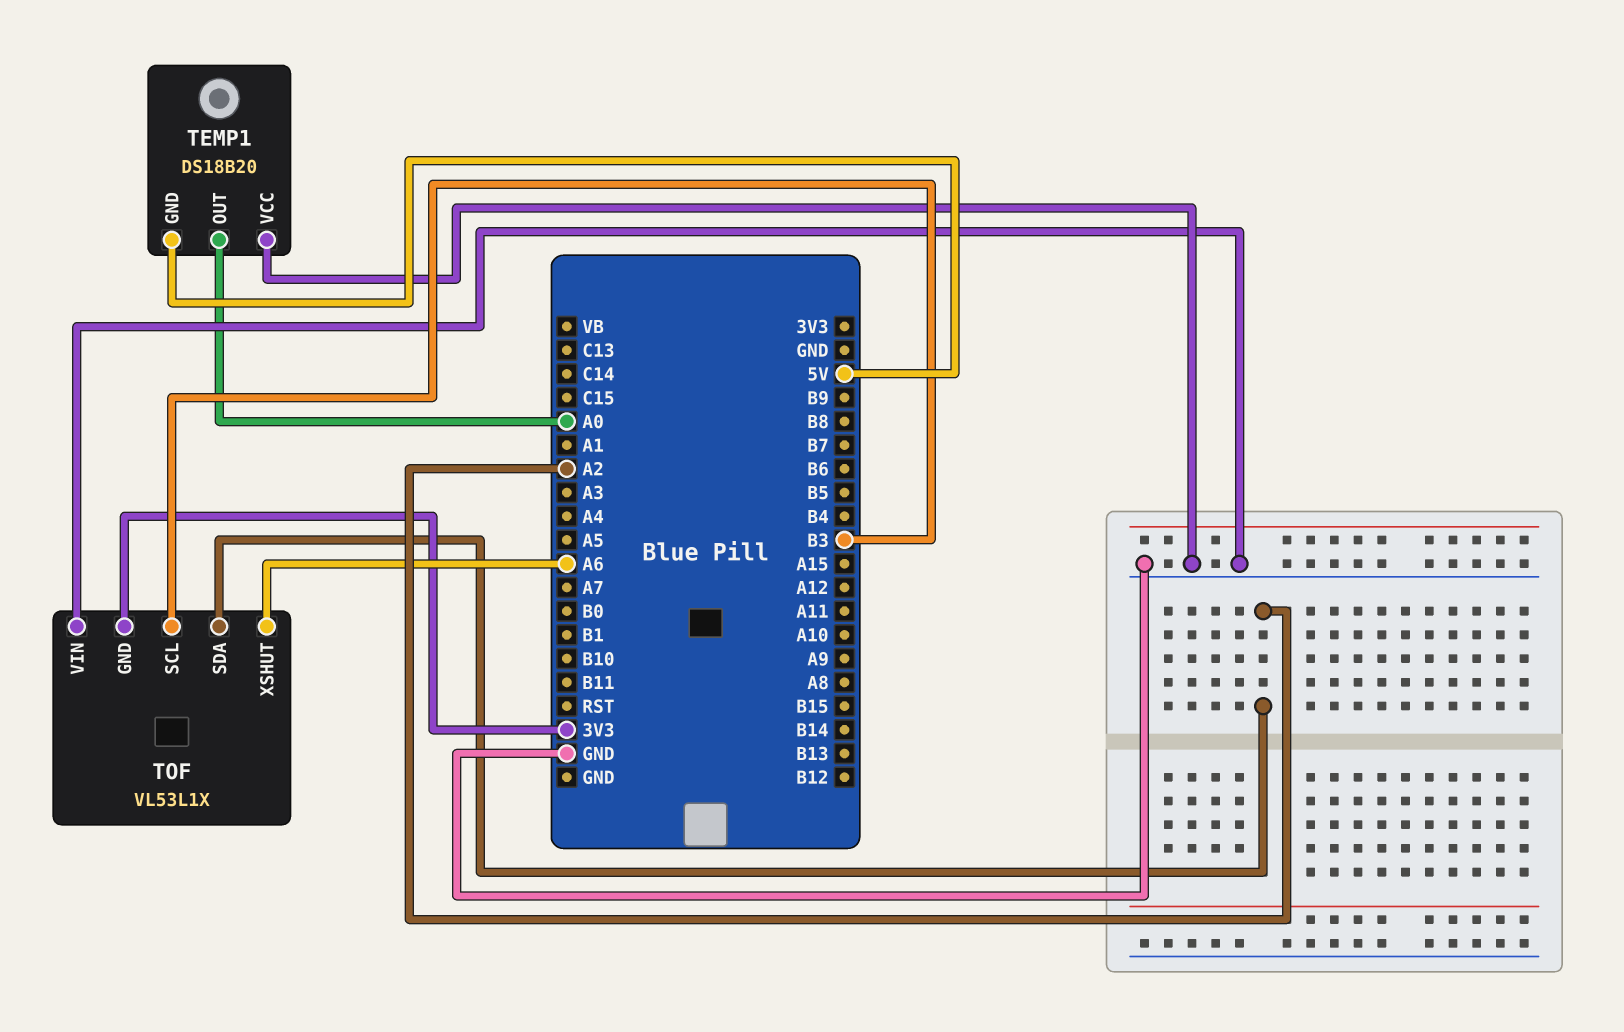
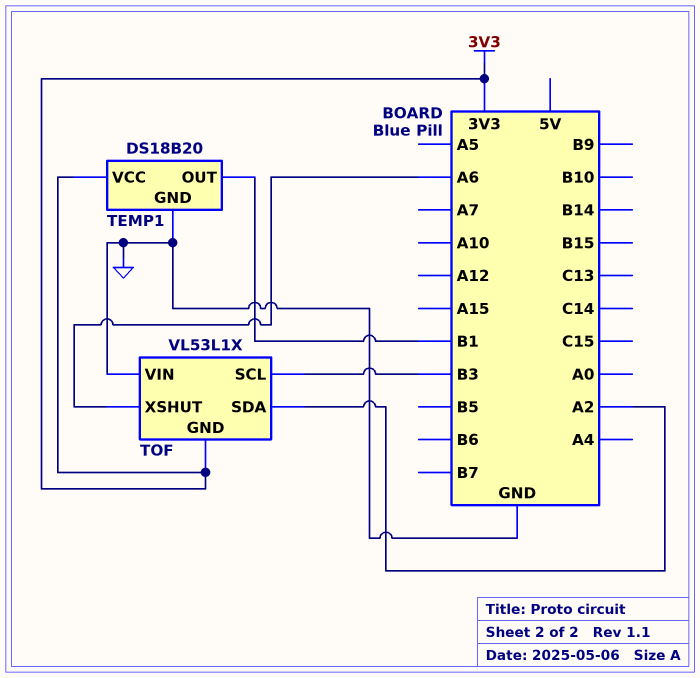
TEMP1 pin GND: 5V -> GND
TEMP1 pin OUT: A0 -> B1
TEMP1 pin VCC: GND -> 3V3

